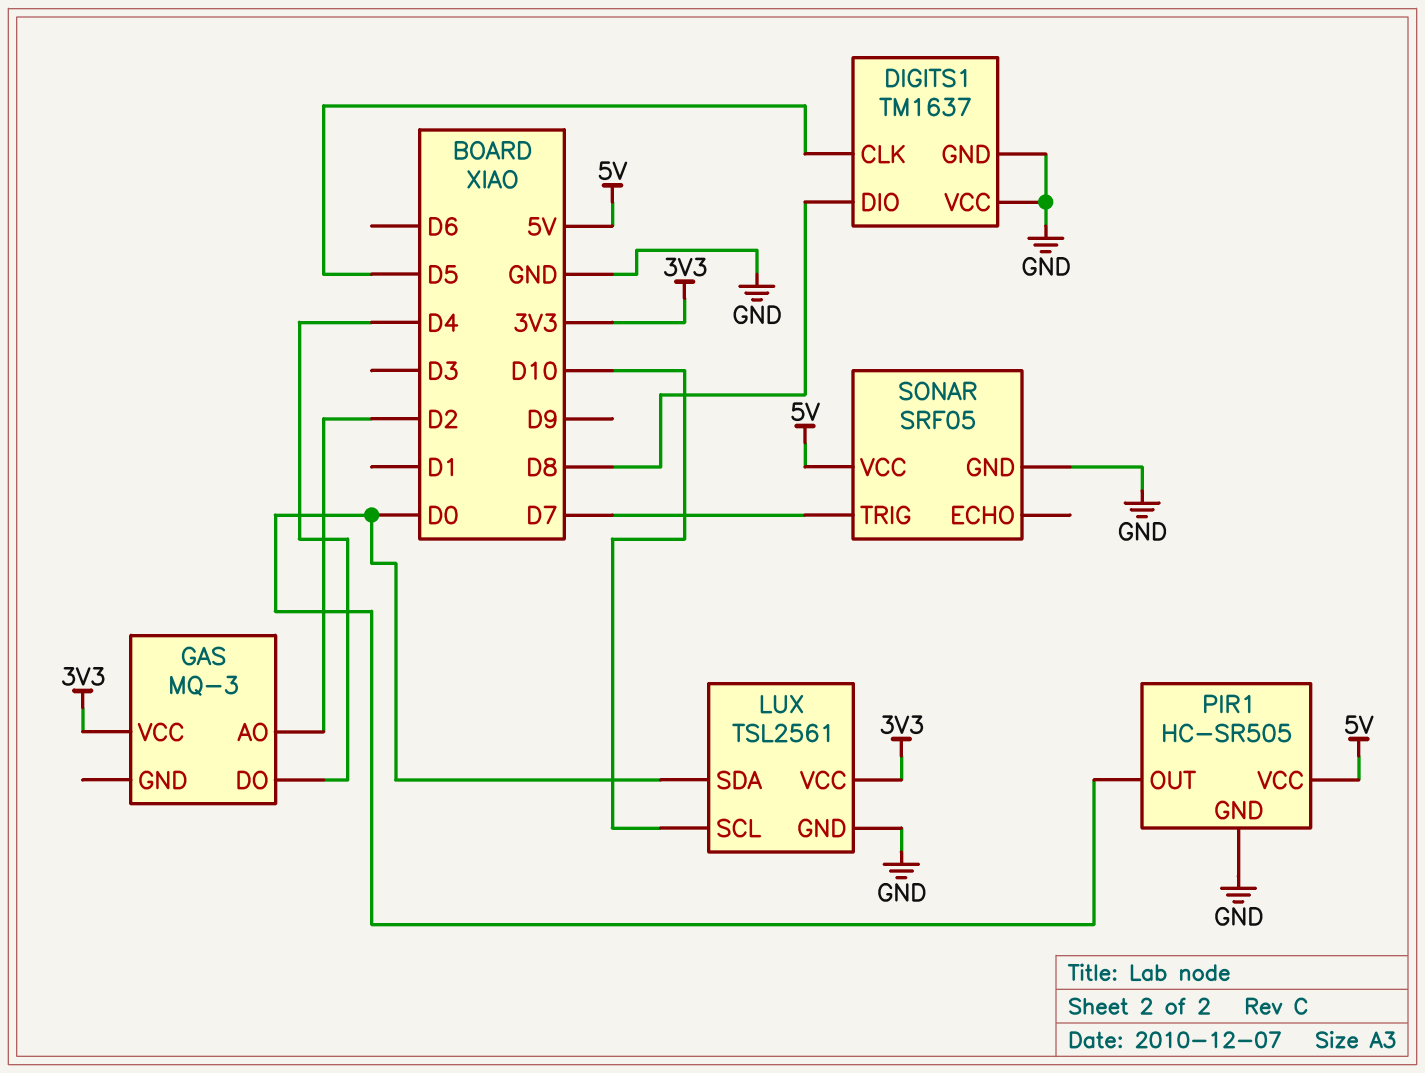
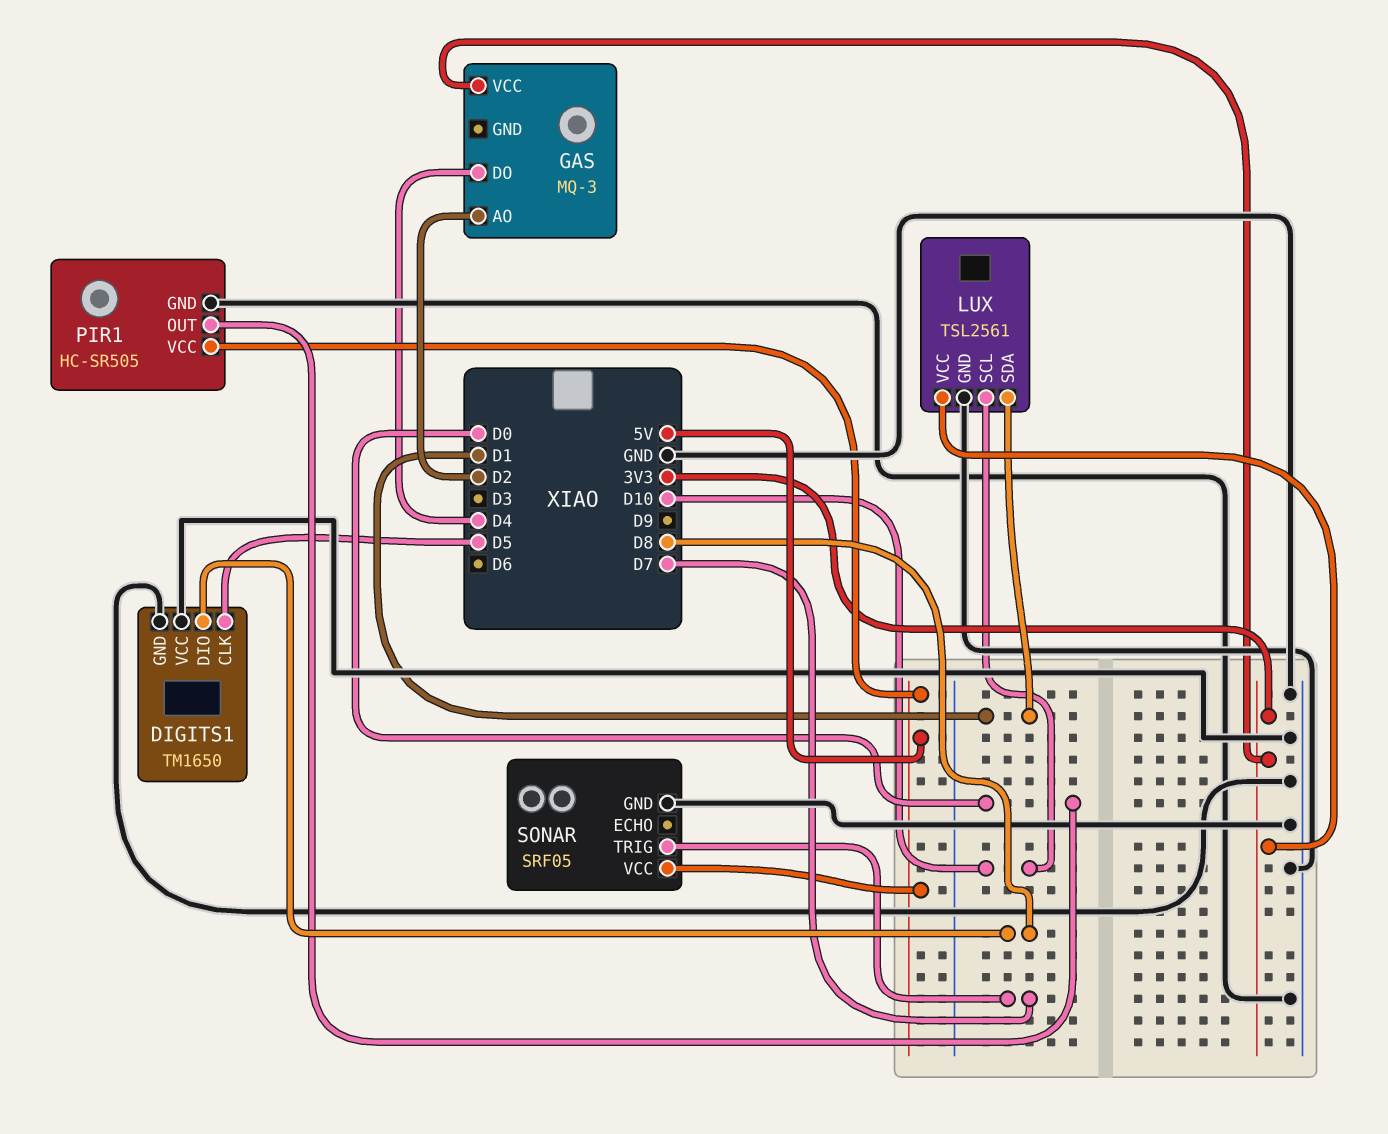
DIGITS1: TM1637 -> TM1650
LUX pin SDA: D0 -> D1

